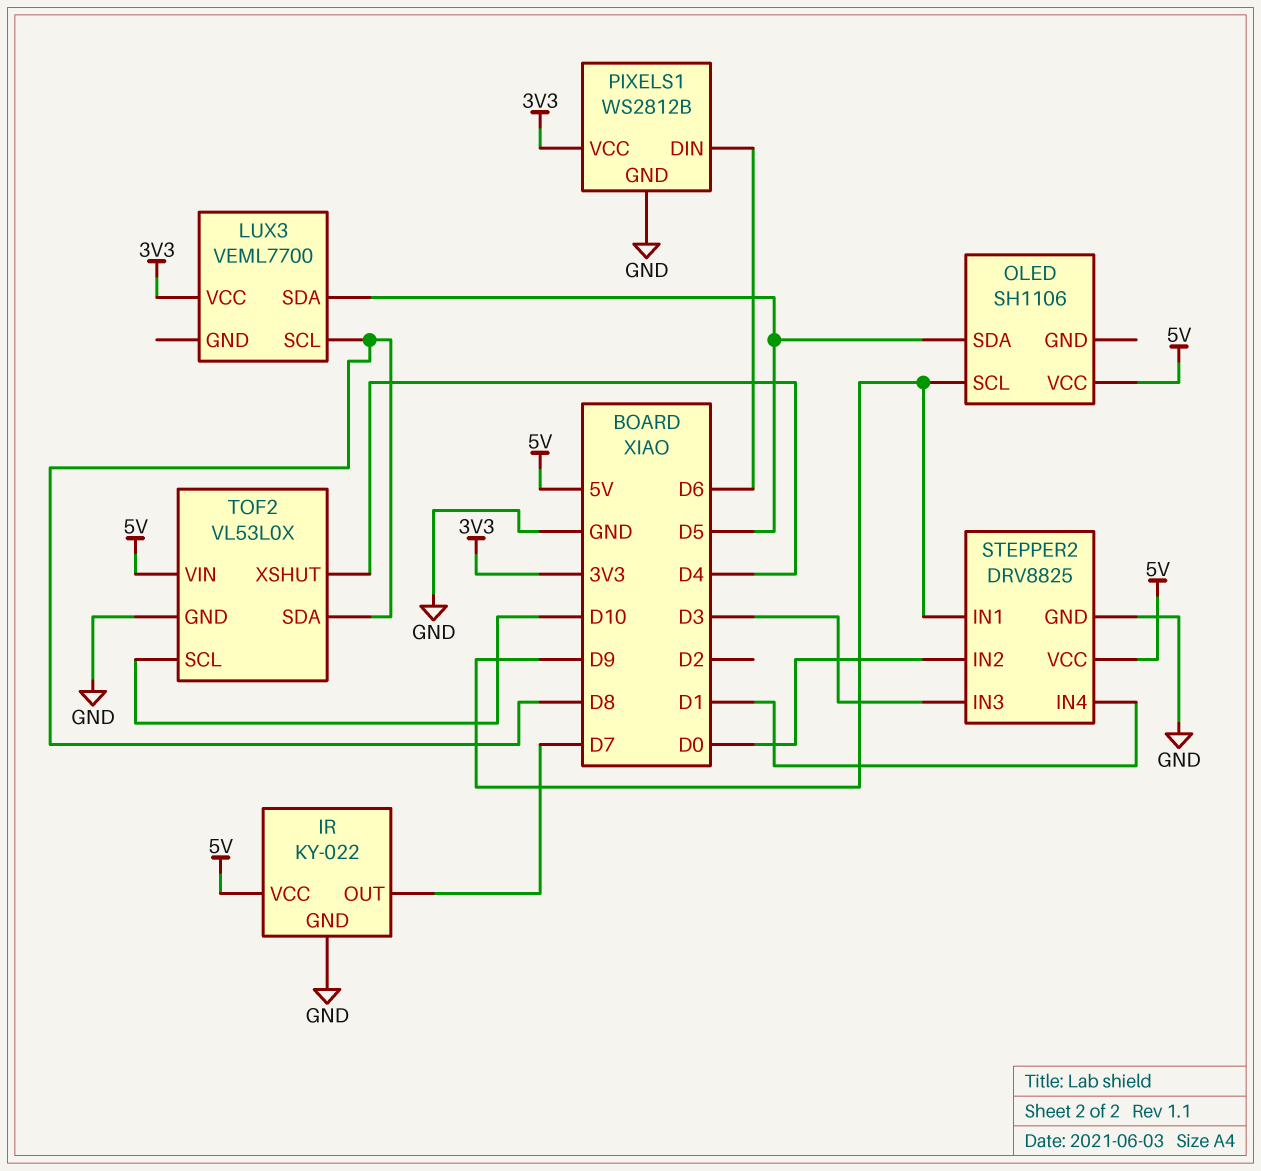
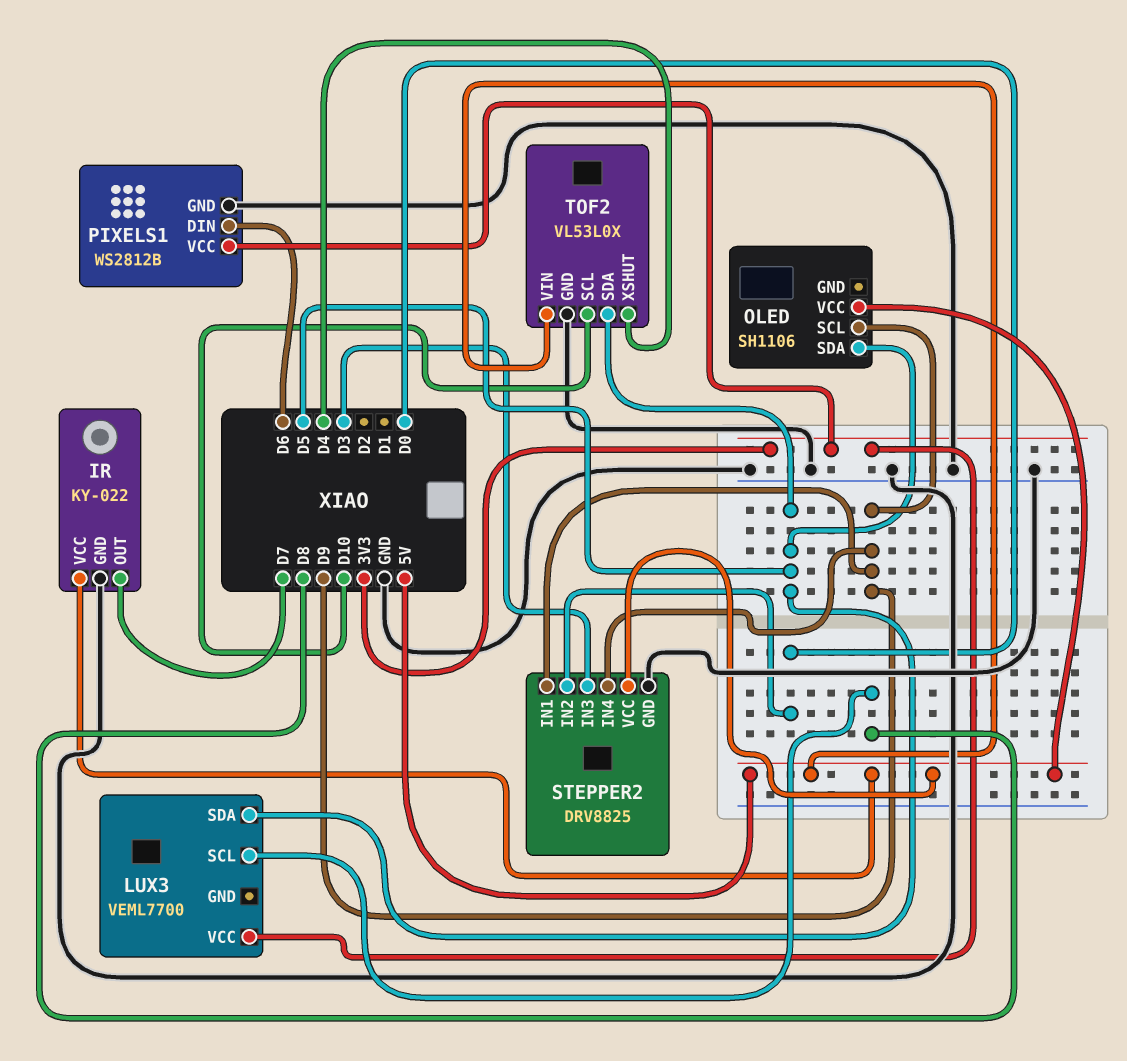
STEPPER2 pin IN4: D1 -> D9
TOF2 pin SDA: D8 -> D5

